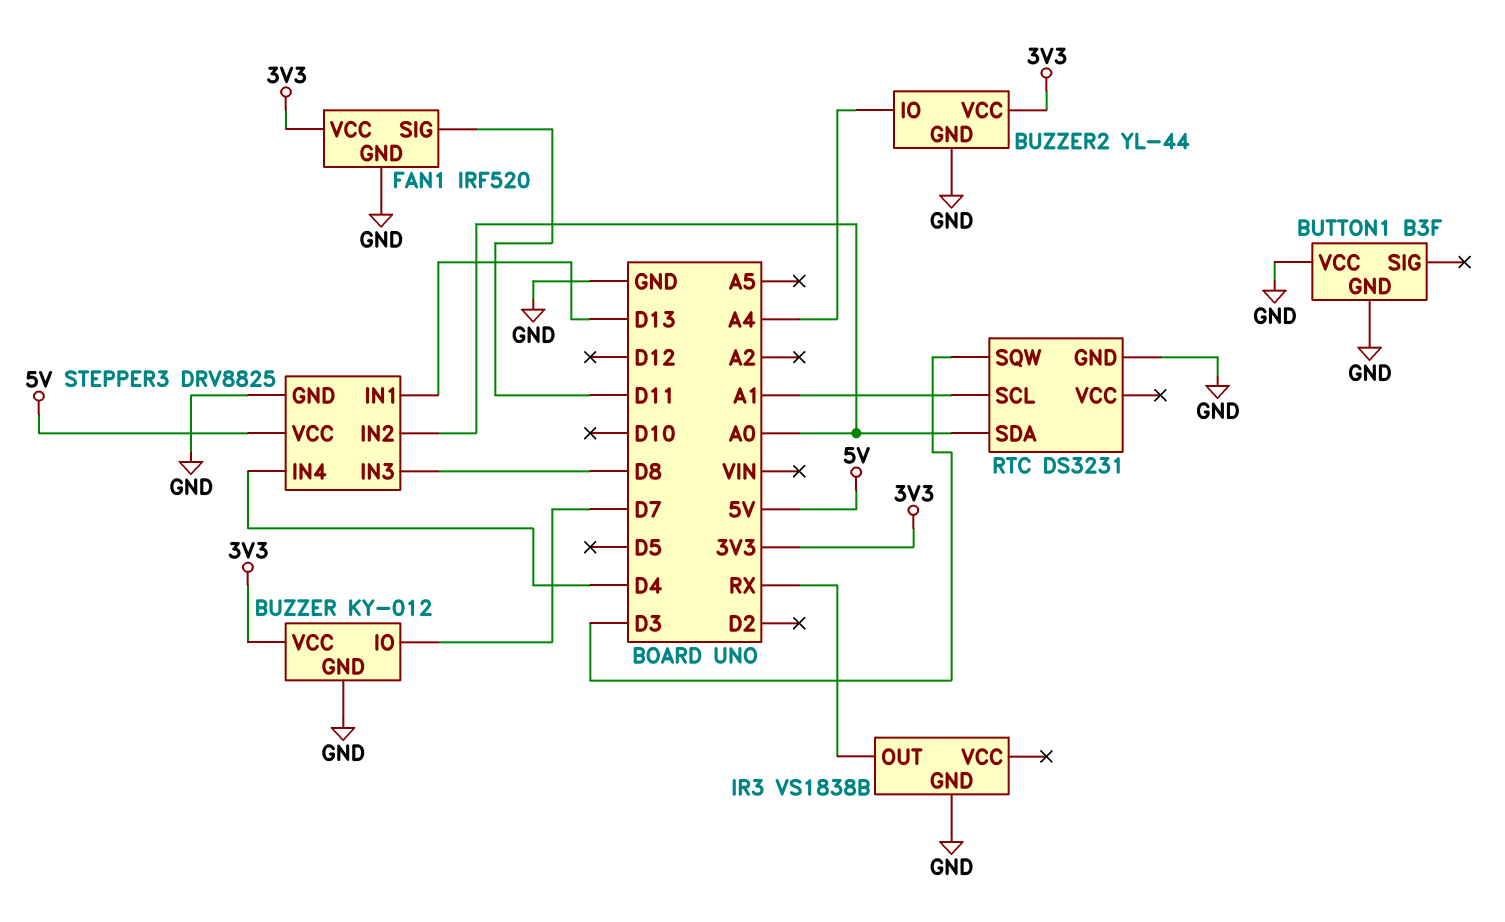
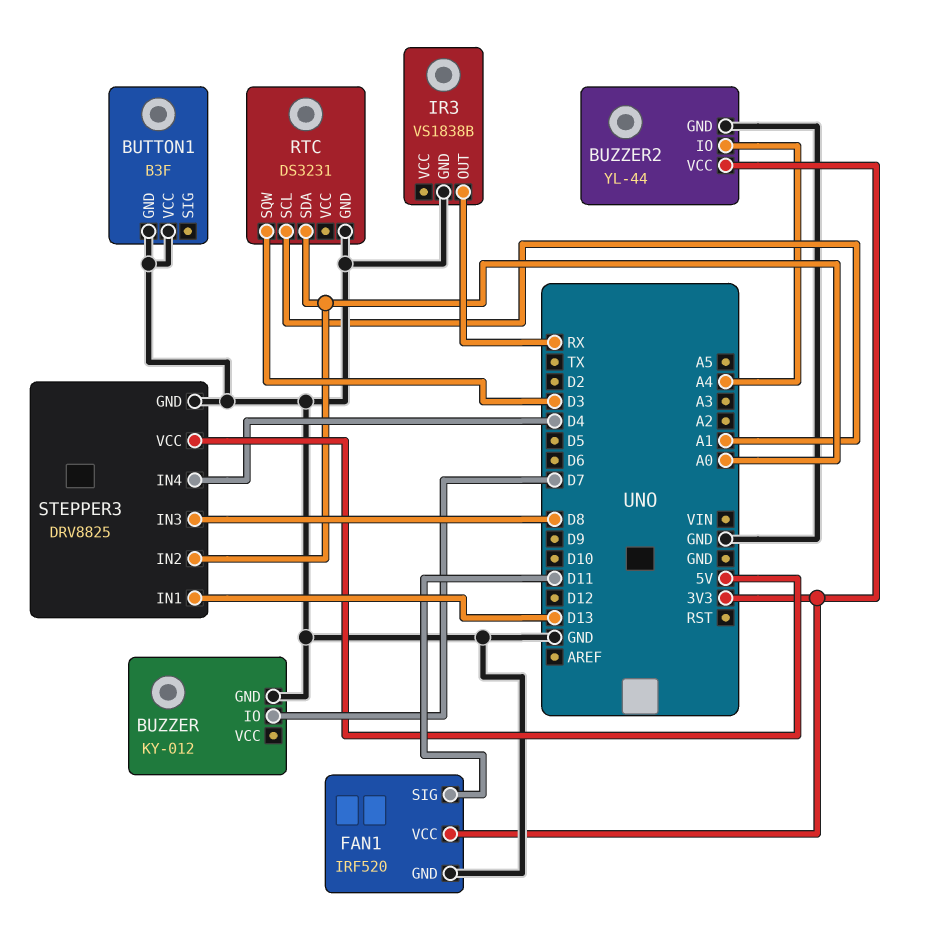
BUZZER pin VCC: 3V3 -> none

